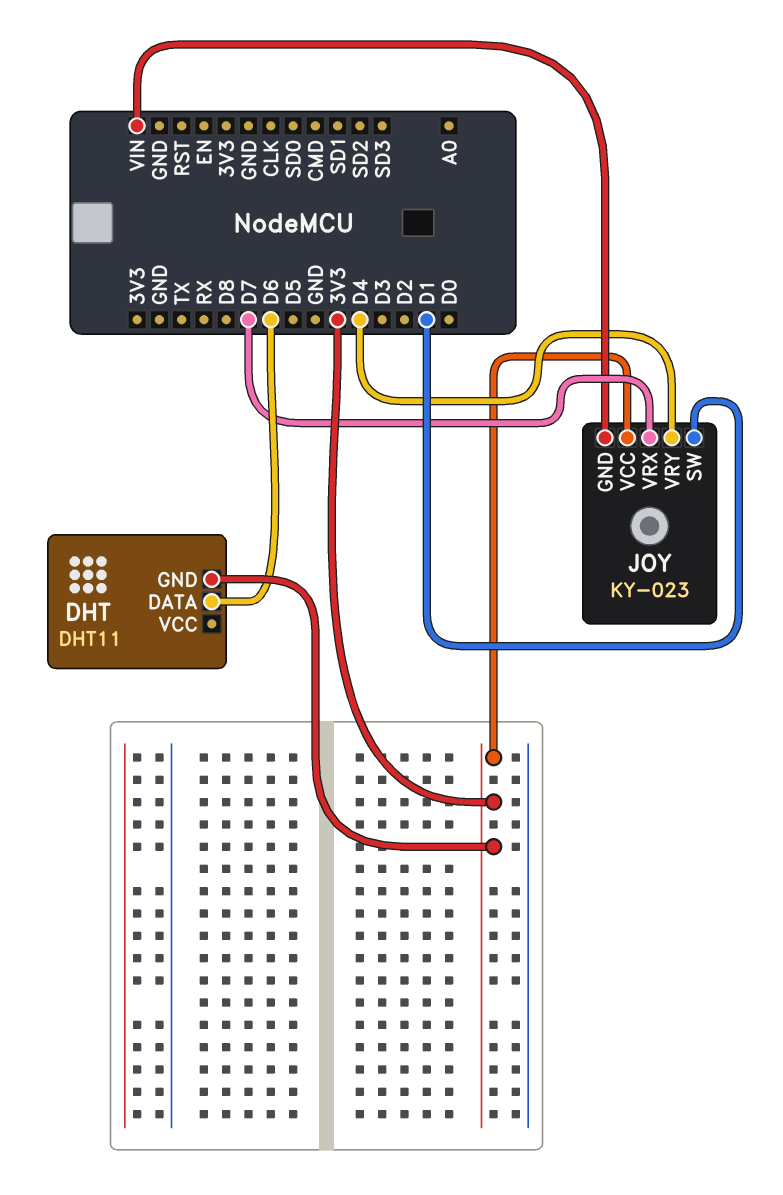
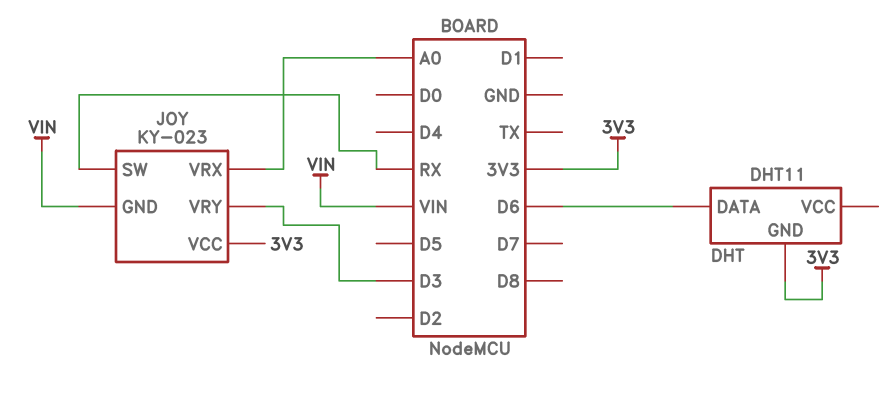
JOY pin SW: D1 -> RX
JOY pin VRX: D7 -> A0
JOY pin VRY: D4 -> D3

